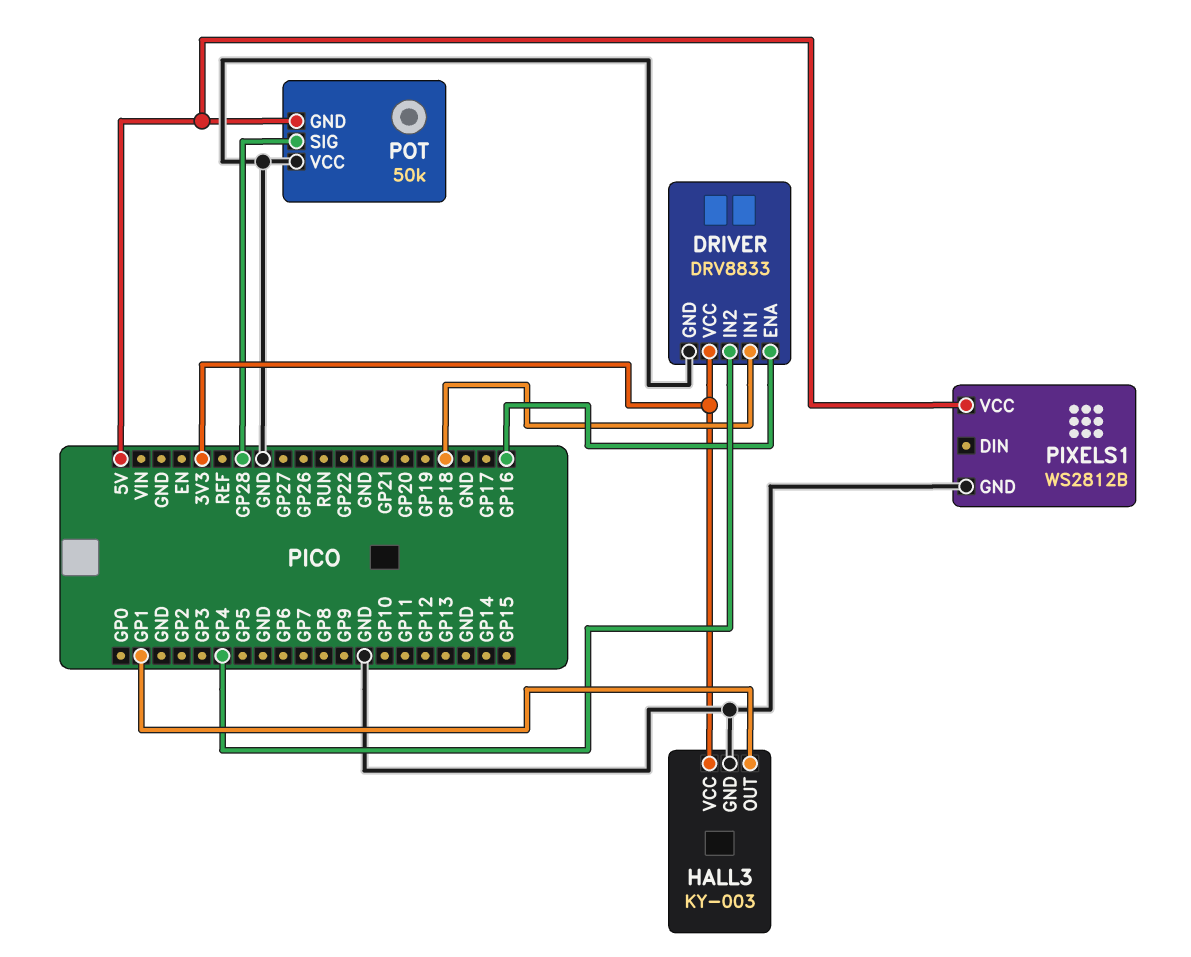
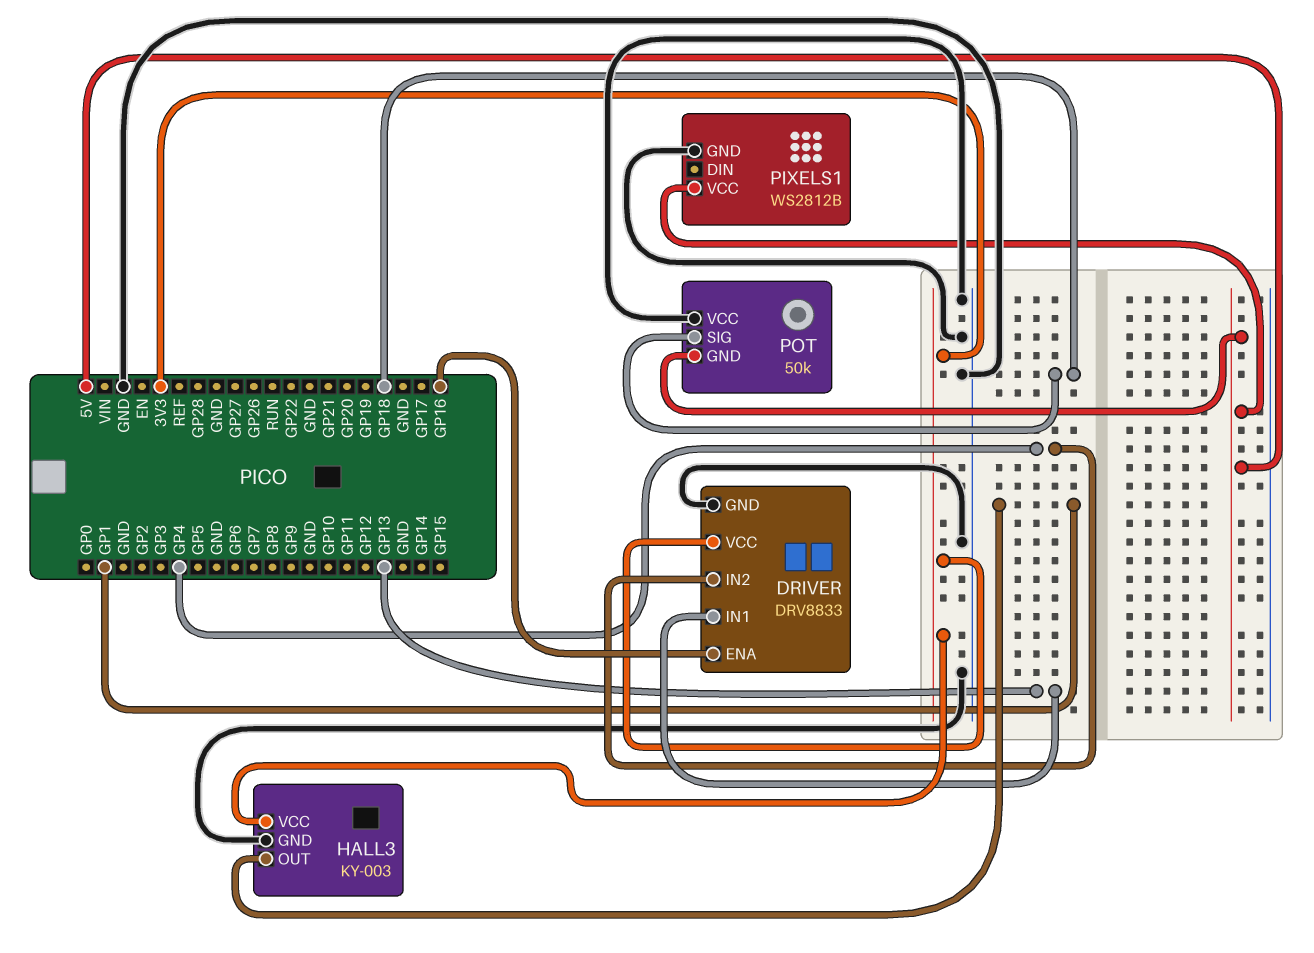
DRIVER pin IN1: GP18 -> GP13
POT pin SIG: GP28 -> GP18

